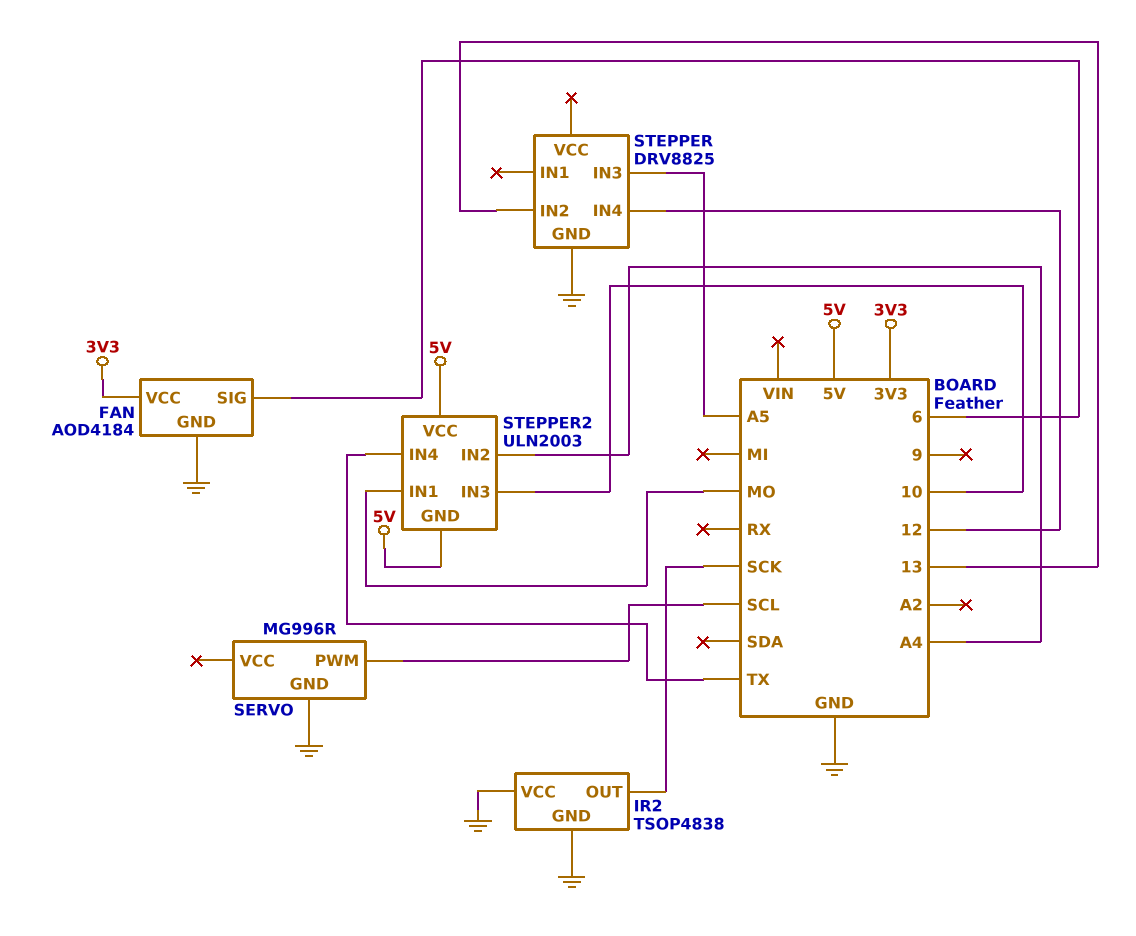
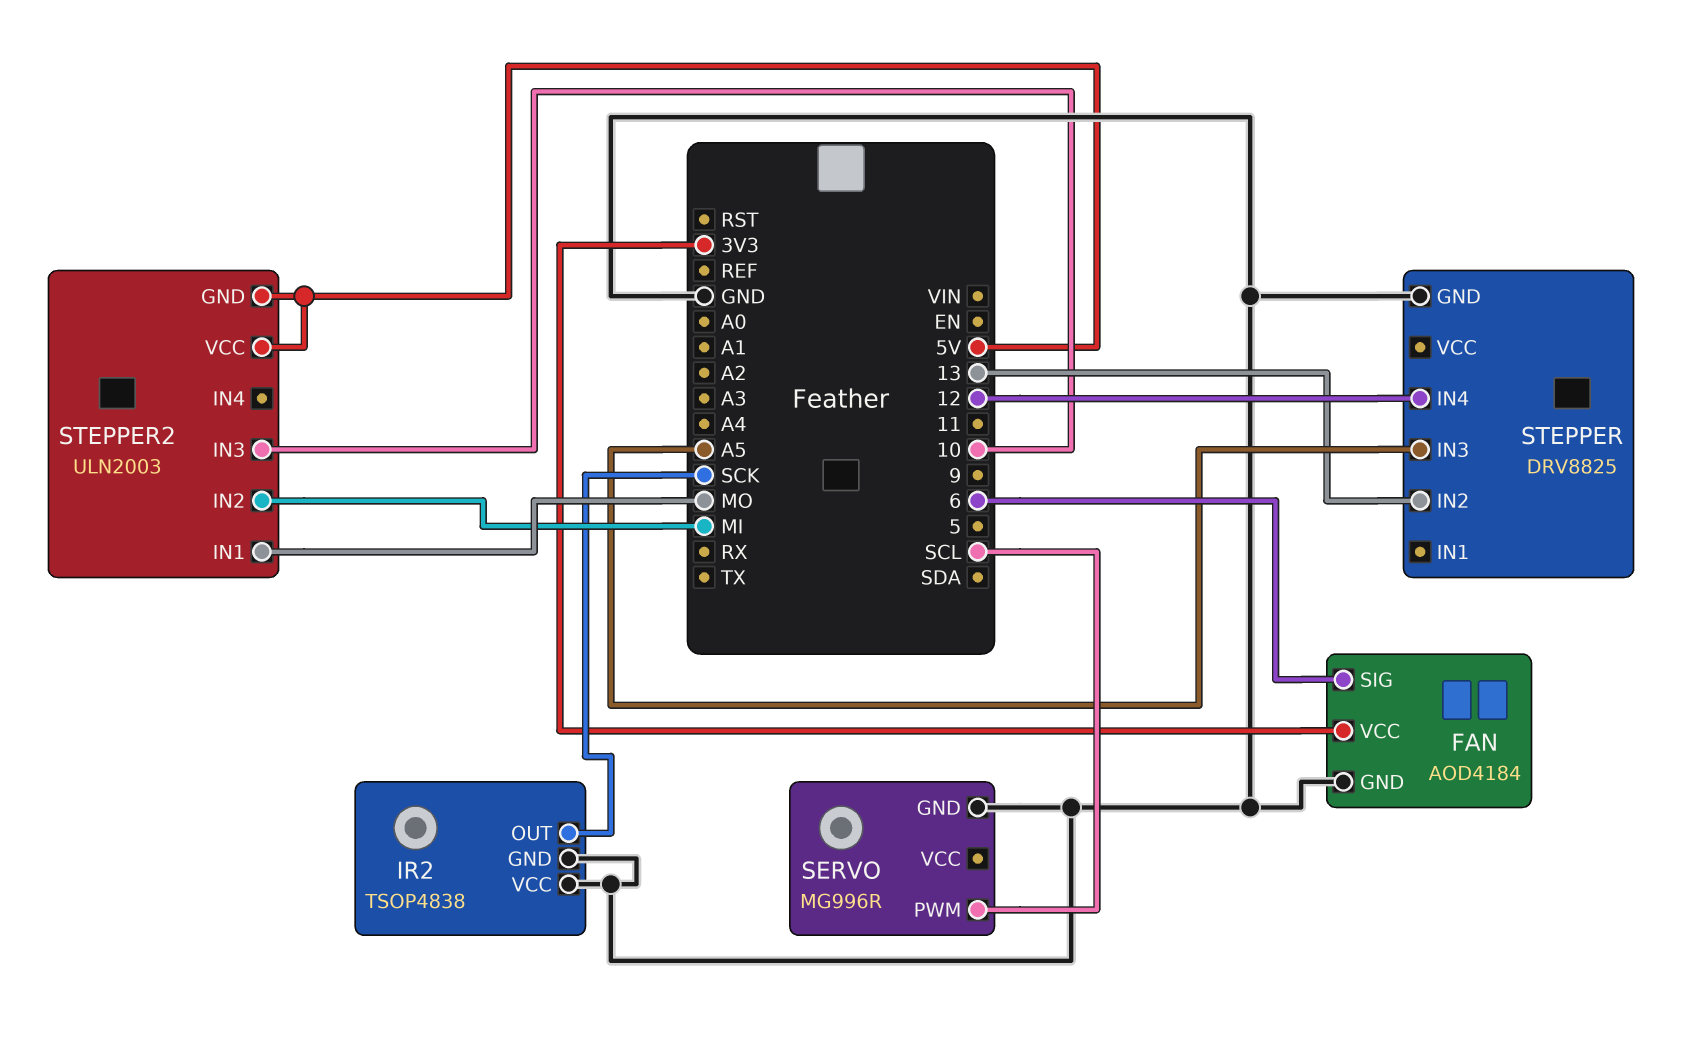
STEPPER2 pin IN2: A4 -> MI
STEPPER2 pin IN4: TX -> none

